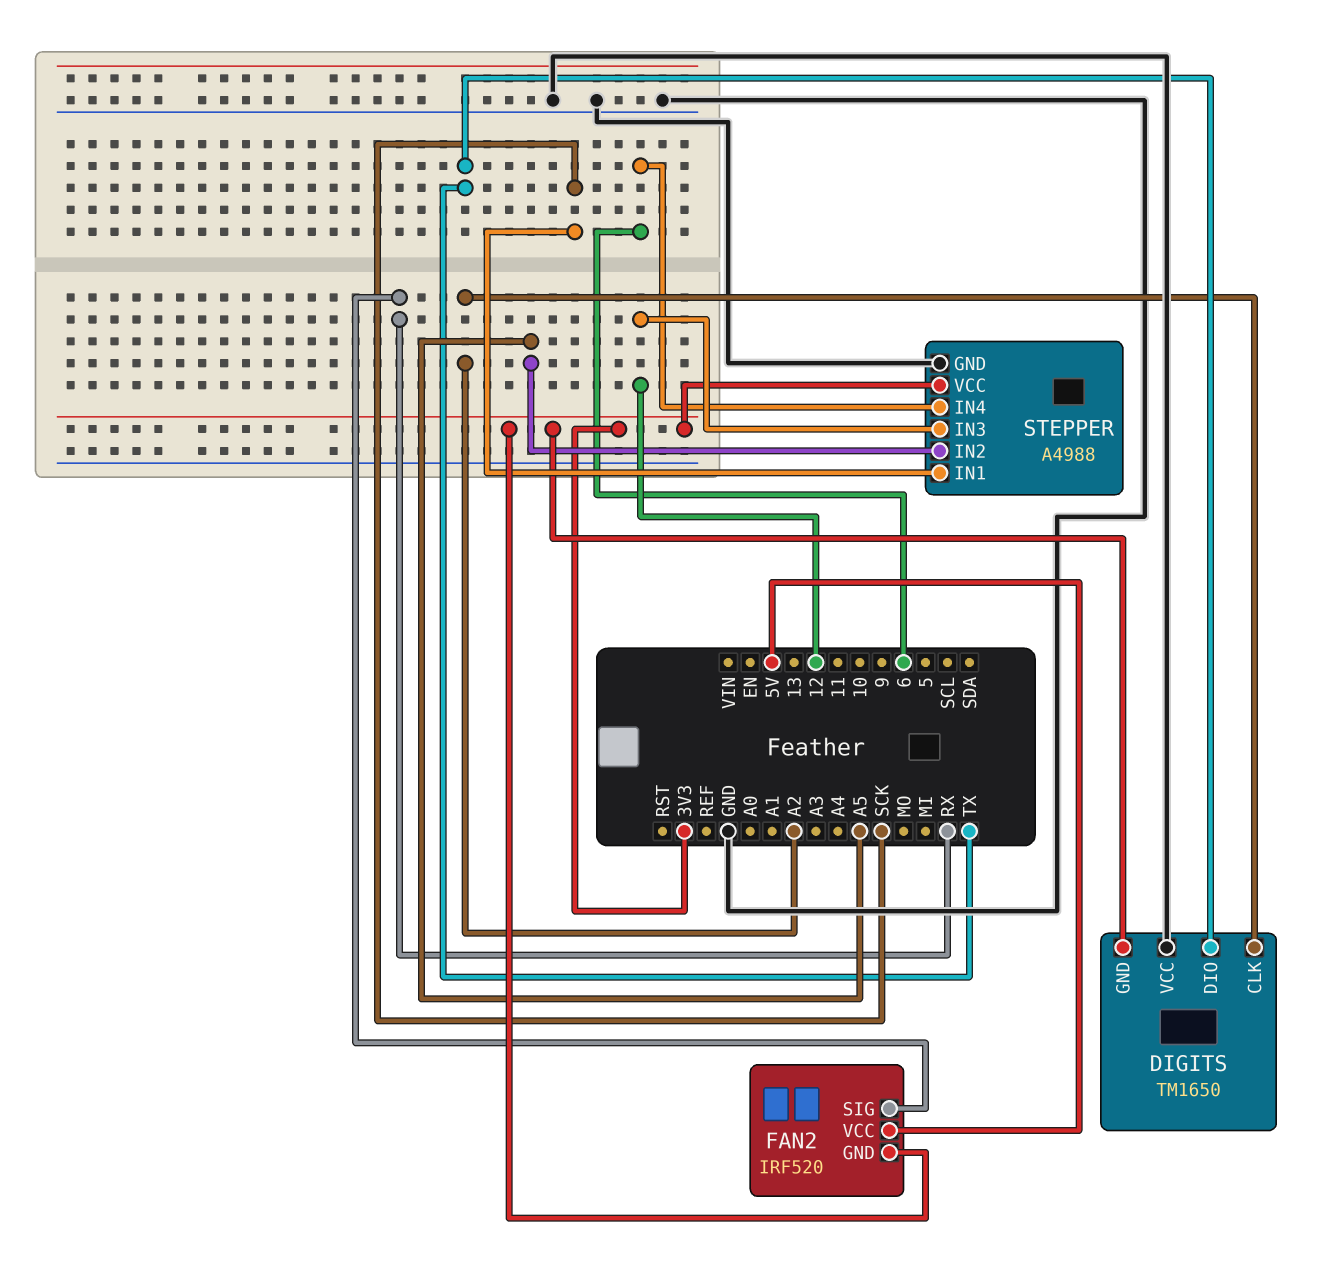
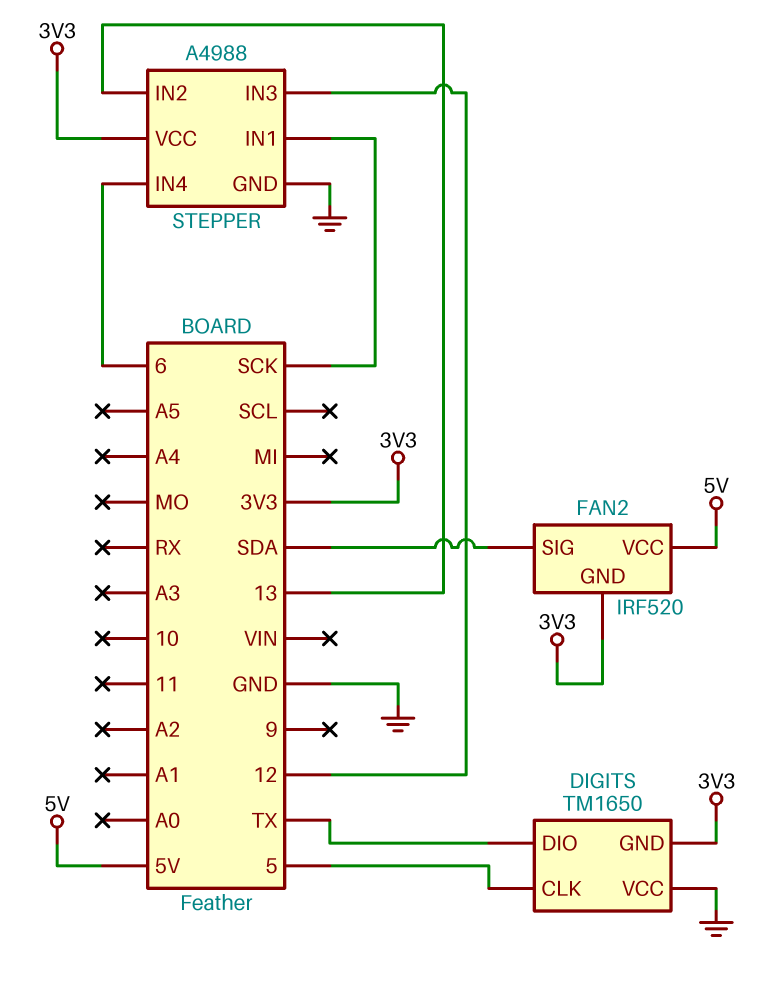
DIGITS pin CLK: A2 -> 5
FAN2 pin SIG: RX -> SDA
STEPPER pin IN2: A5 -> 13

